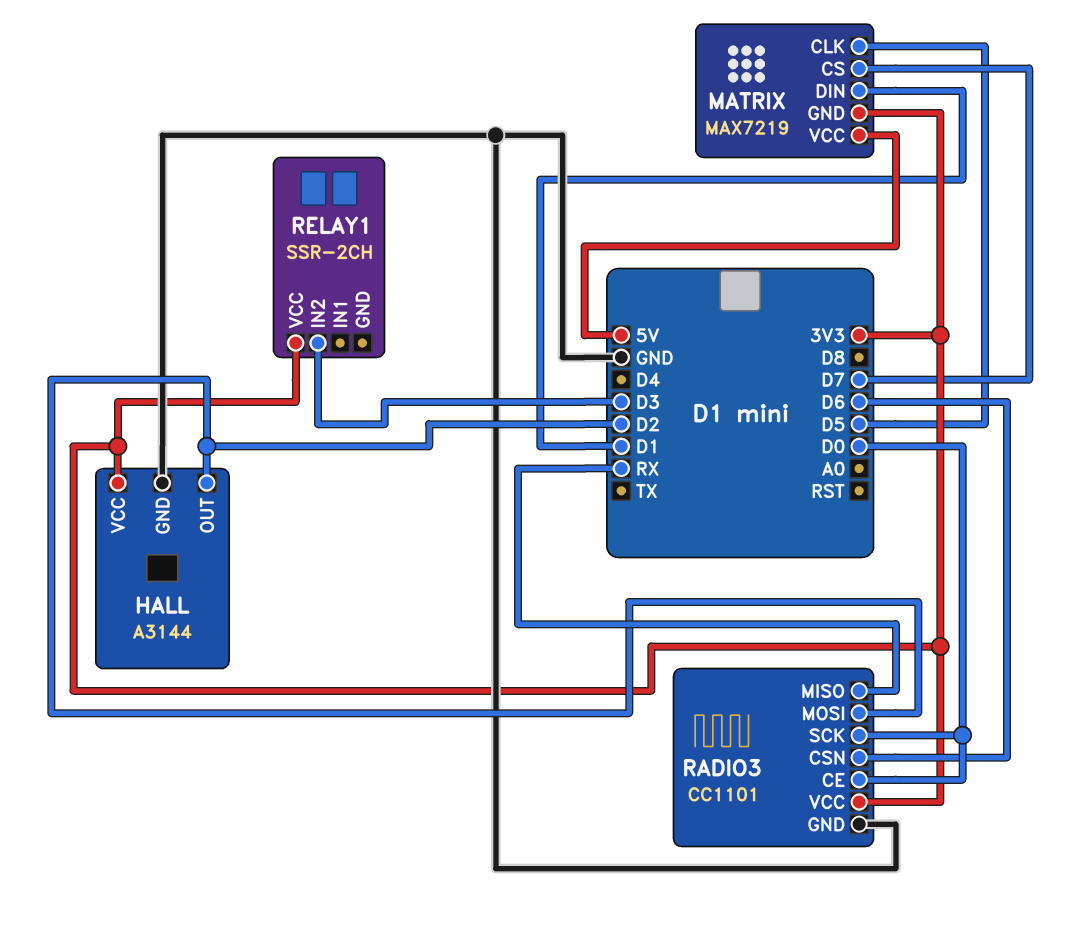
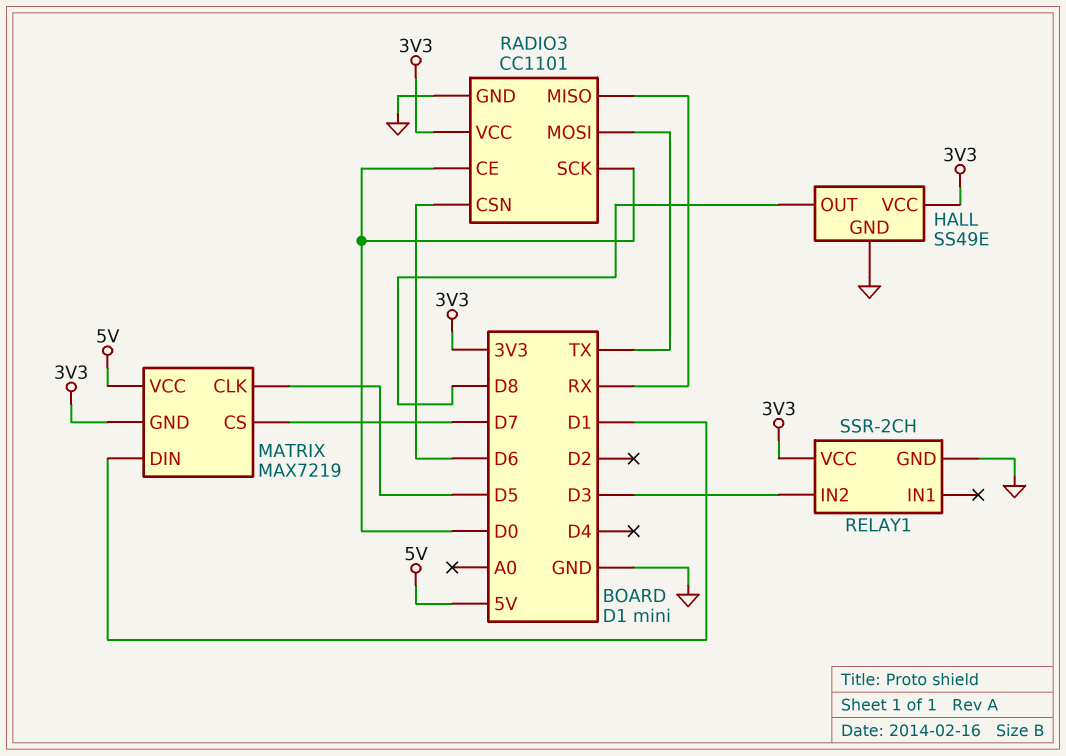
HALL: A3144 -> SS49E
HALL pin OUT: D2 -> D8
RADIO3 pin MOSI: D2 -> TX
RELAY1 pin GND: none -> GND

